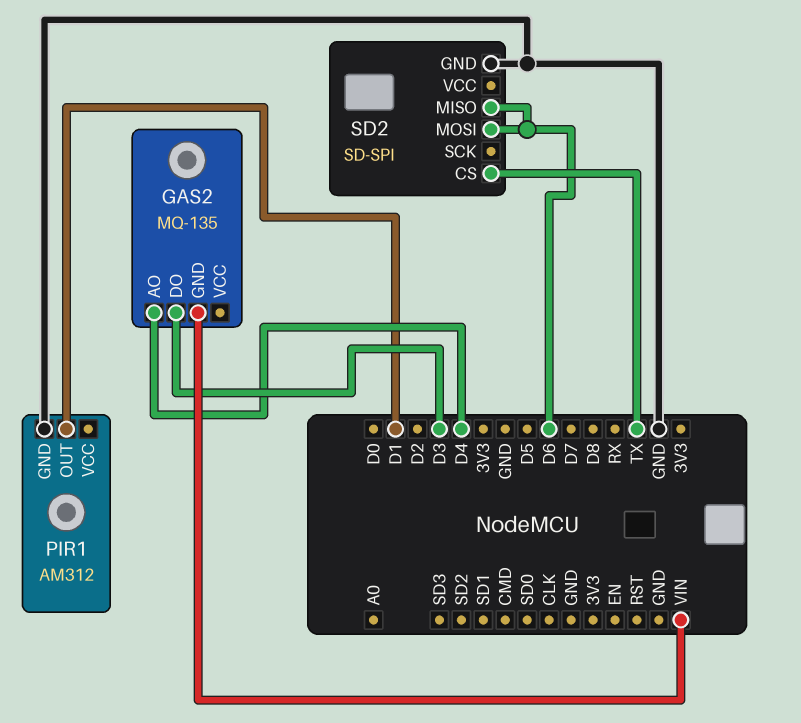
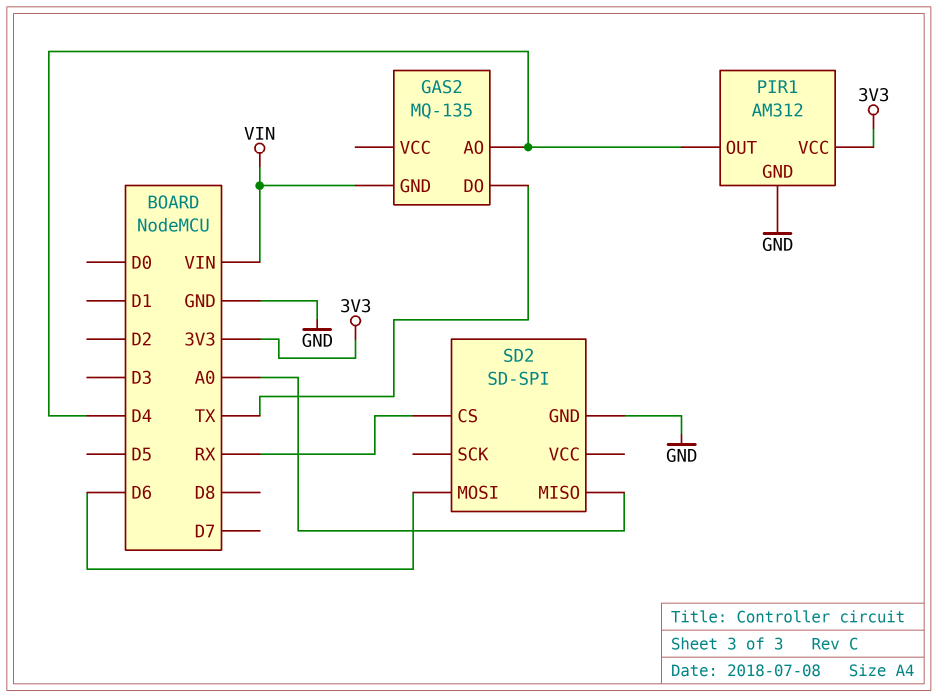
GAS2 pin DO: D3 -> TX
PIR1 pin OUT: D1 -> D4
PIR1 pin VCC: none -> 3V3
SD2 pin CS: TX -> RX
SD2 pin MISO: D6 -> A0

